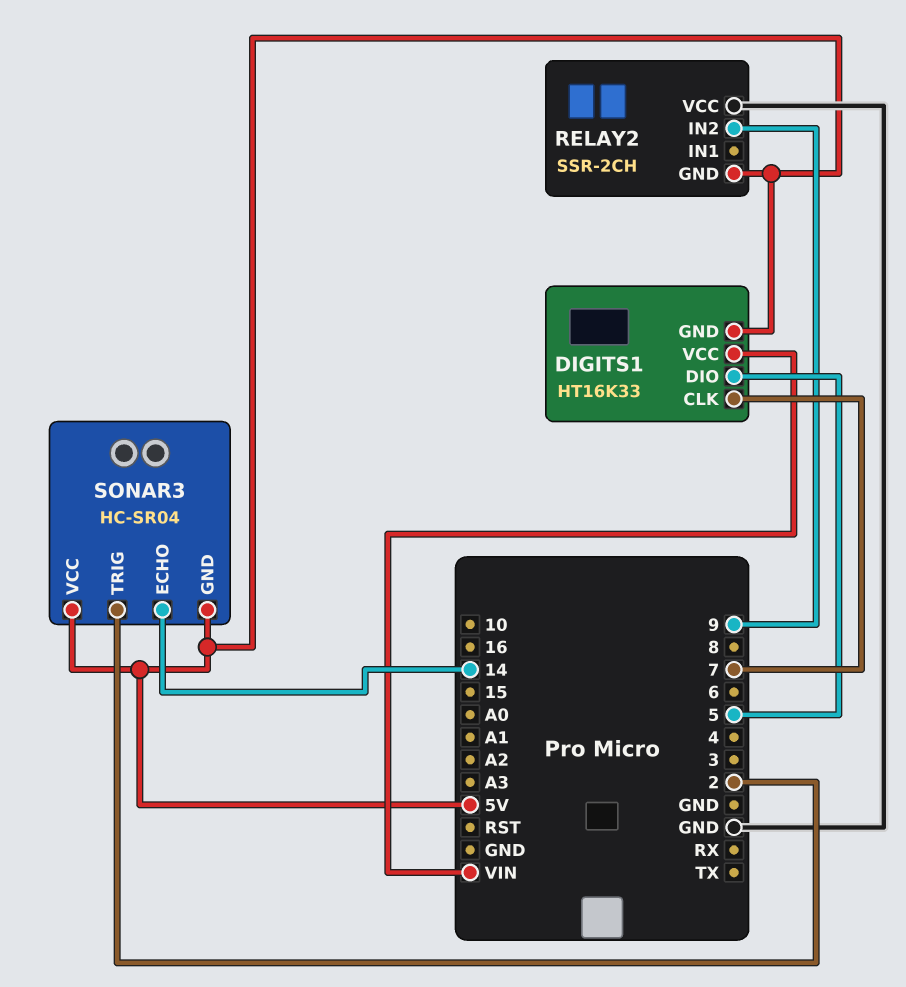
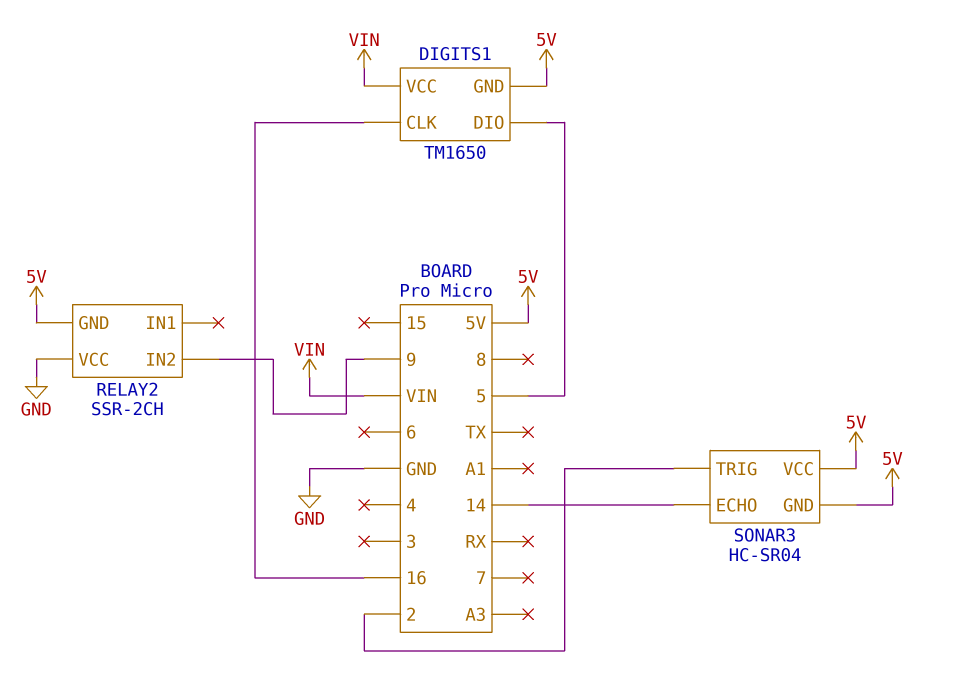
DIGITS1: HT16K33 -> TM1650
DIGITS1 pin CLK: 7 -> 16

